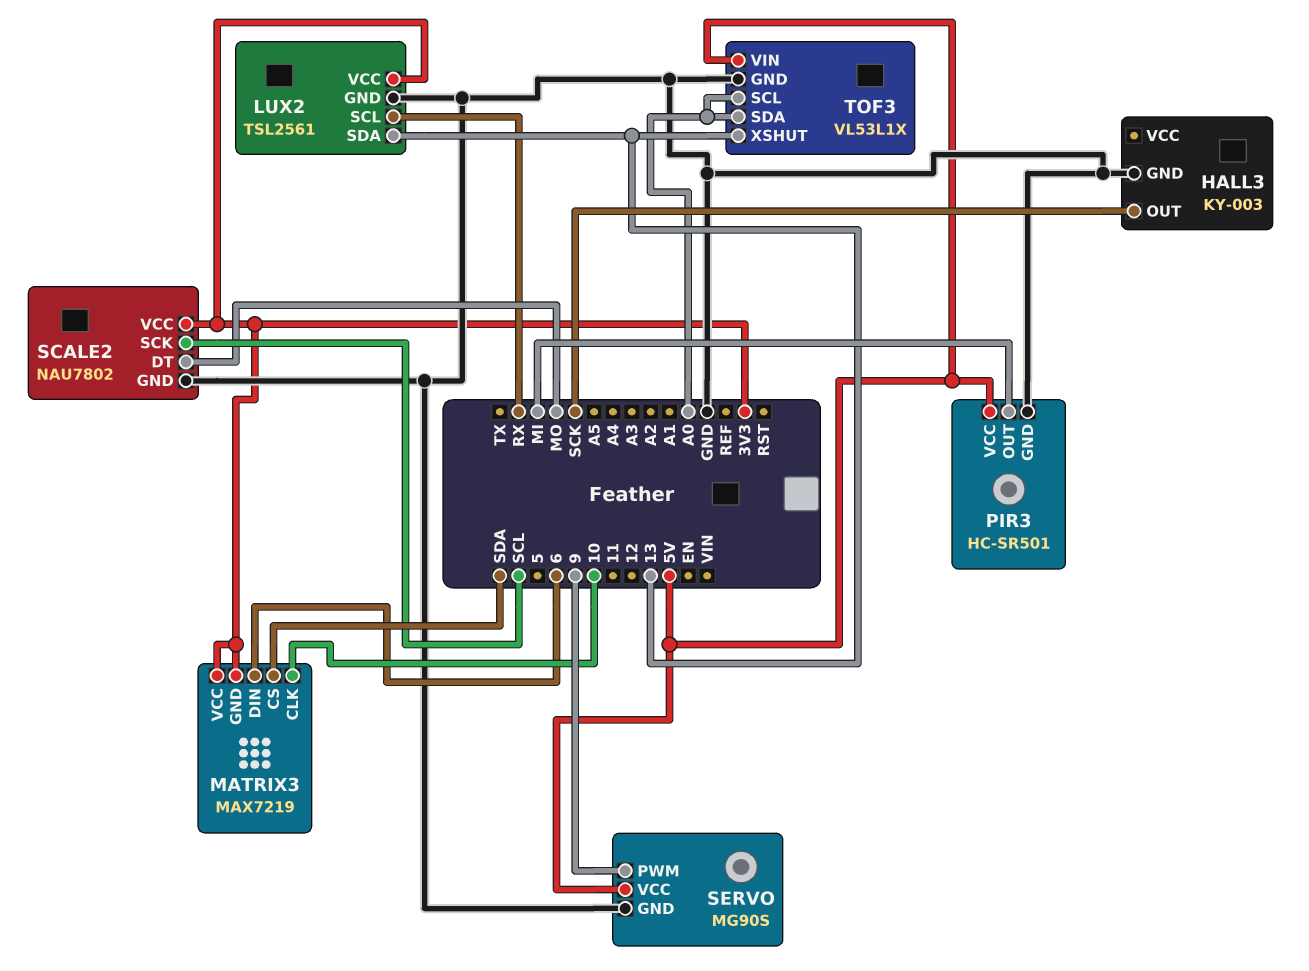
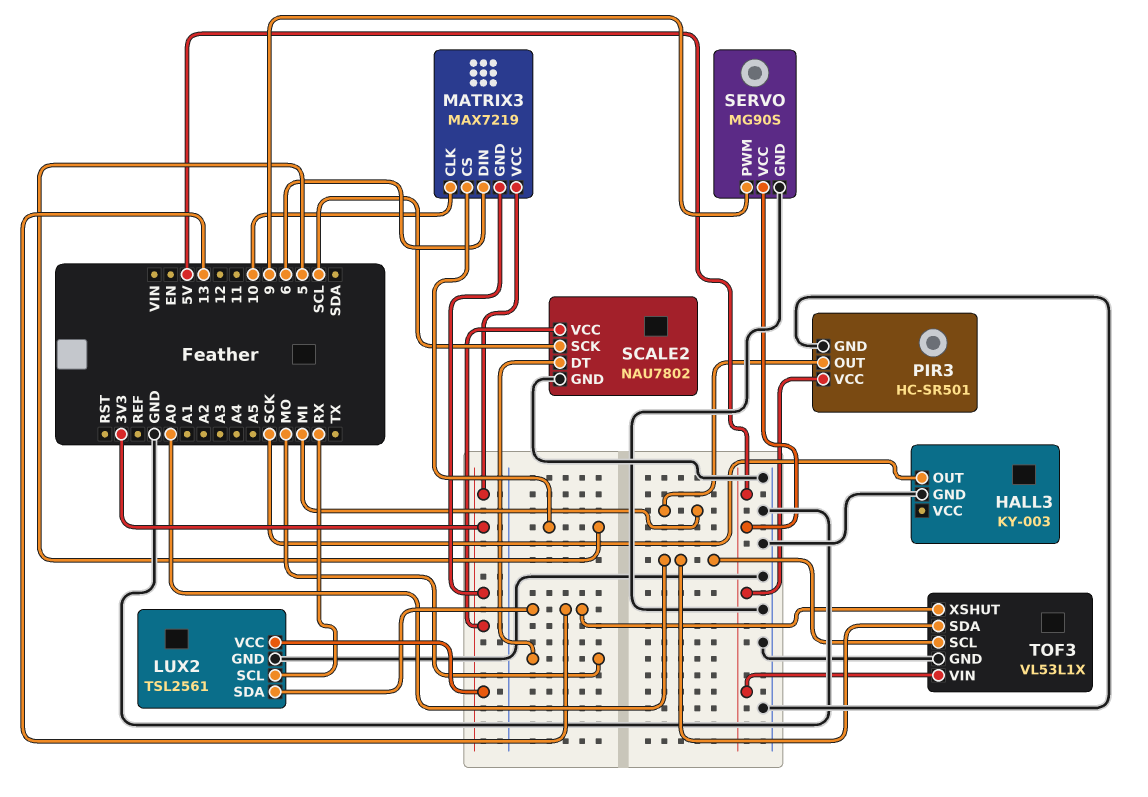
MATRIX3 pin CS: SDA -> 5

